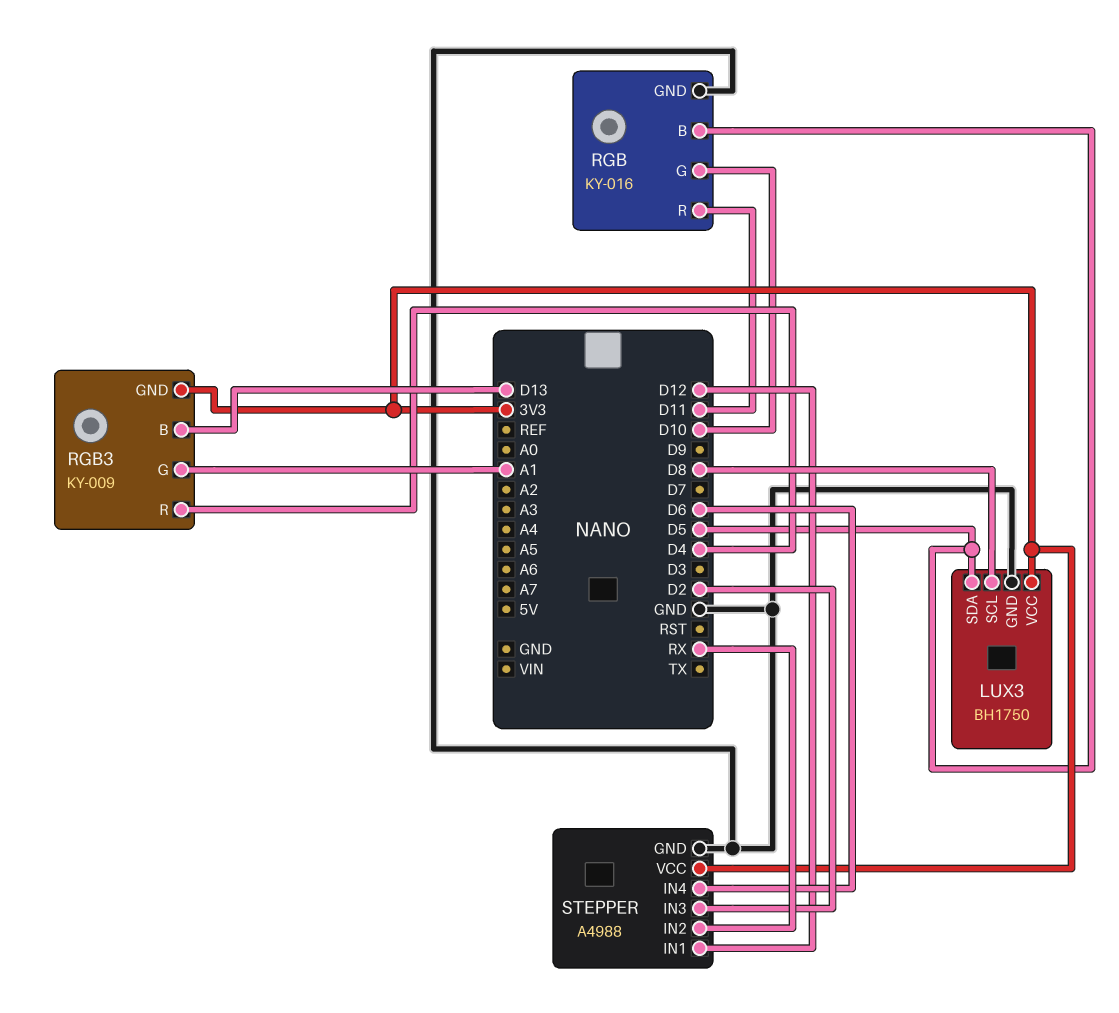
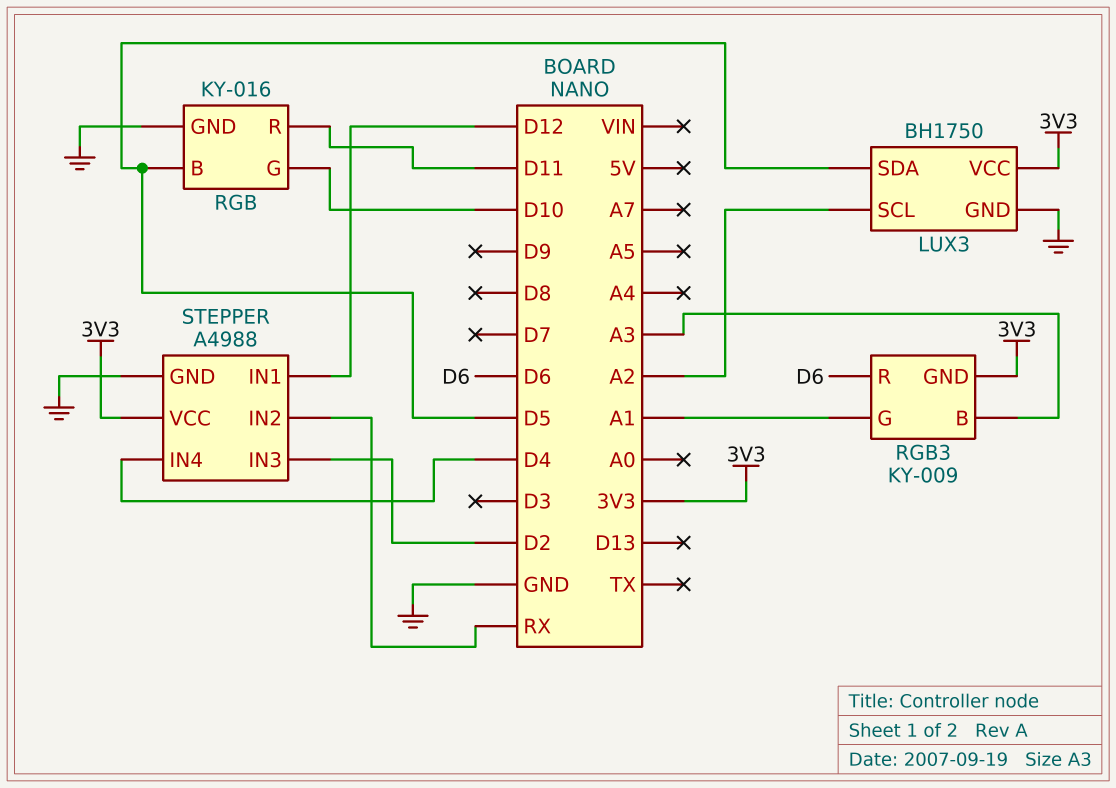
LUX3 pin SCL: D8 -> A2
RGB3 pin B: D13 -> A3
RGB3 pin R: D4 -> D6
STEPPER pin IN4: D6 -> D4

